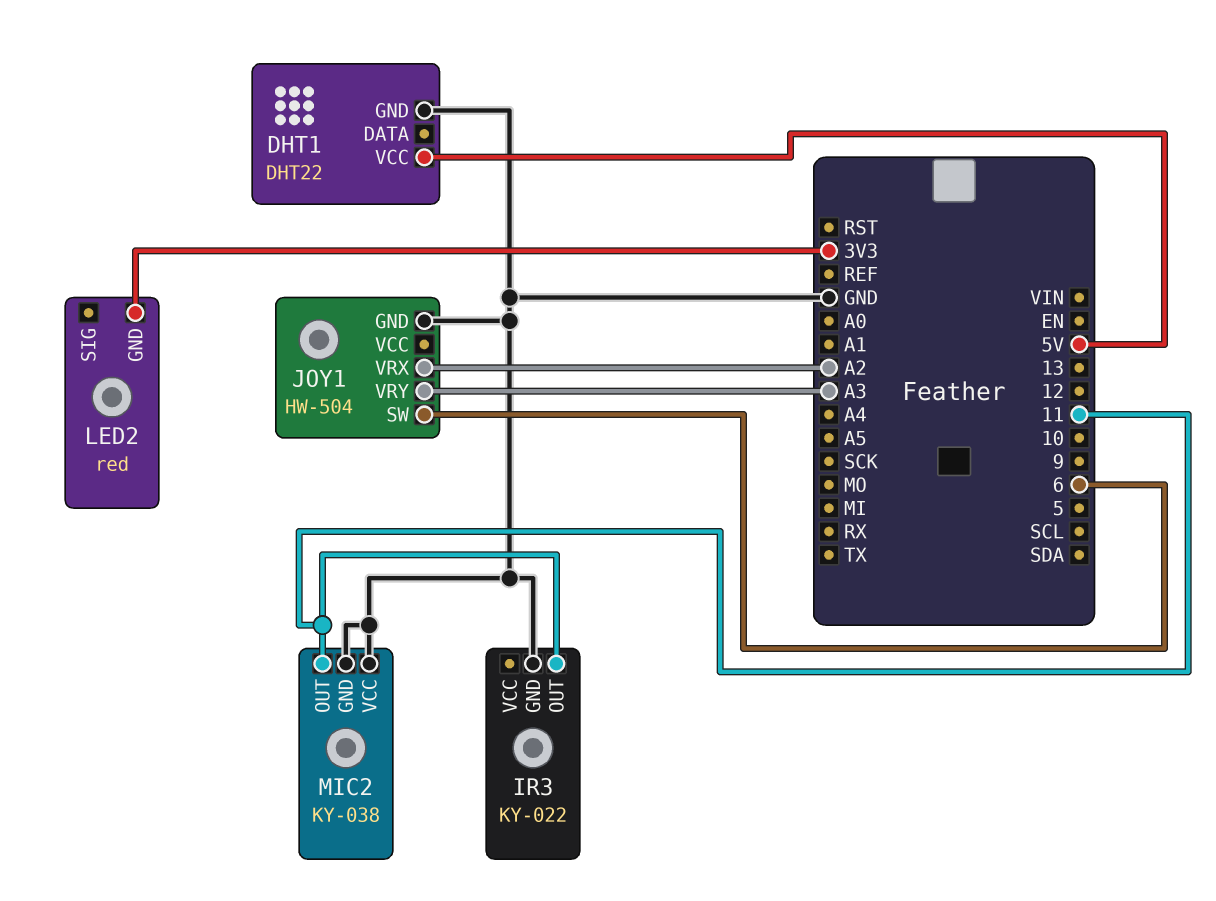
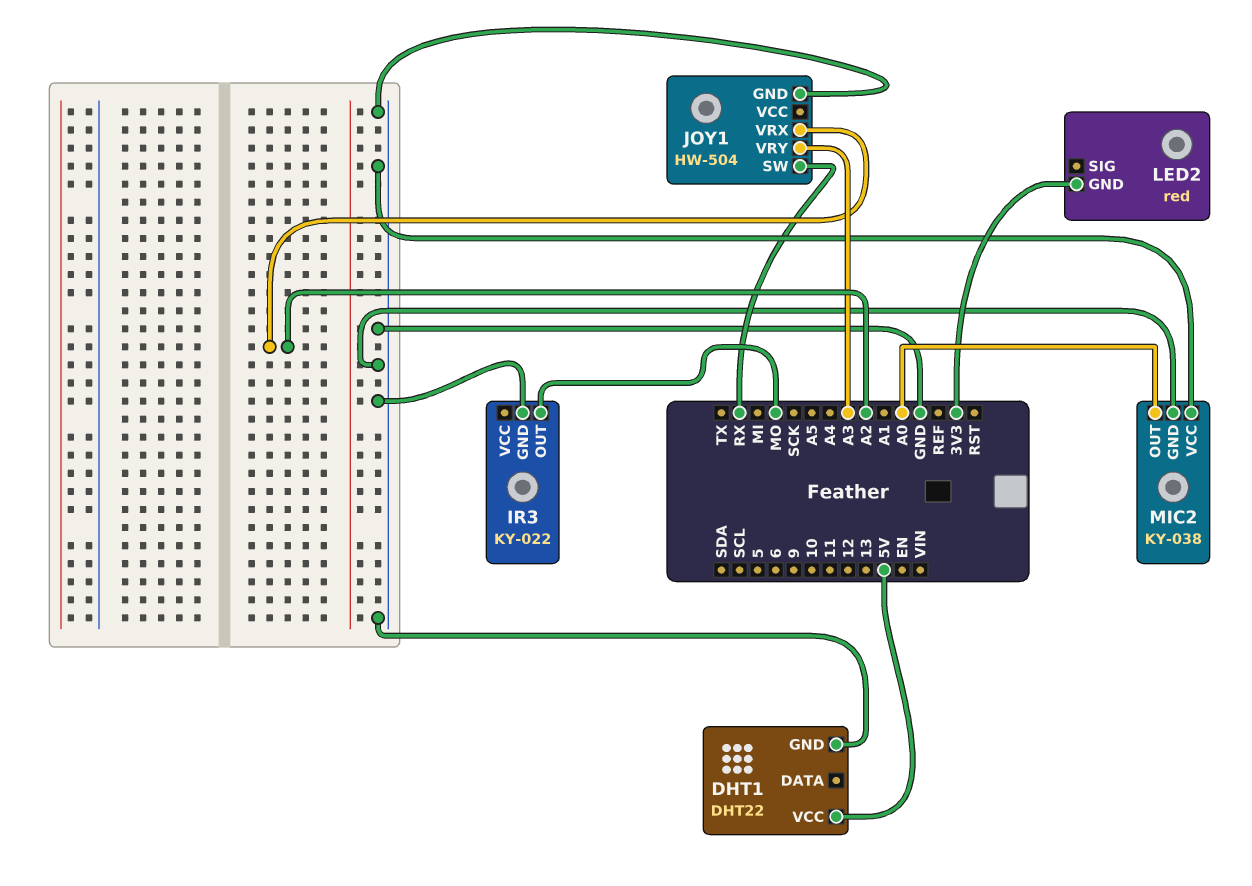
IR3 pin OUT: 11 -> MO
JOY1 pin SW: 6 -> RX
MIC2 pin OUT: 11 -> A0

